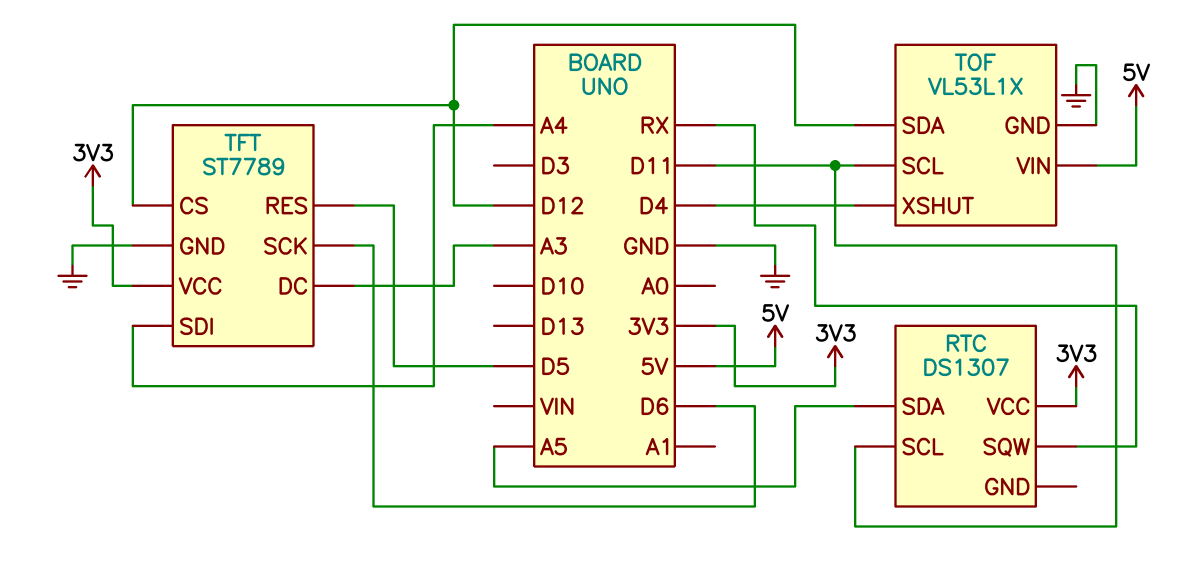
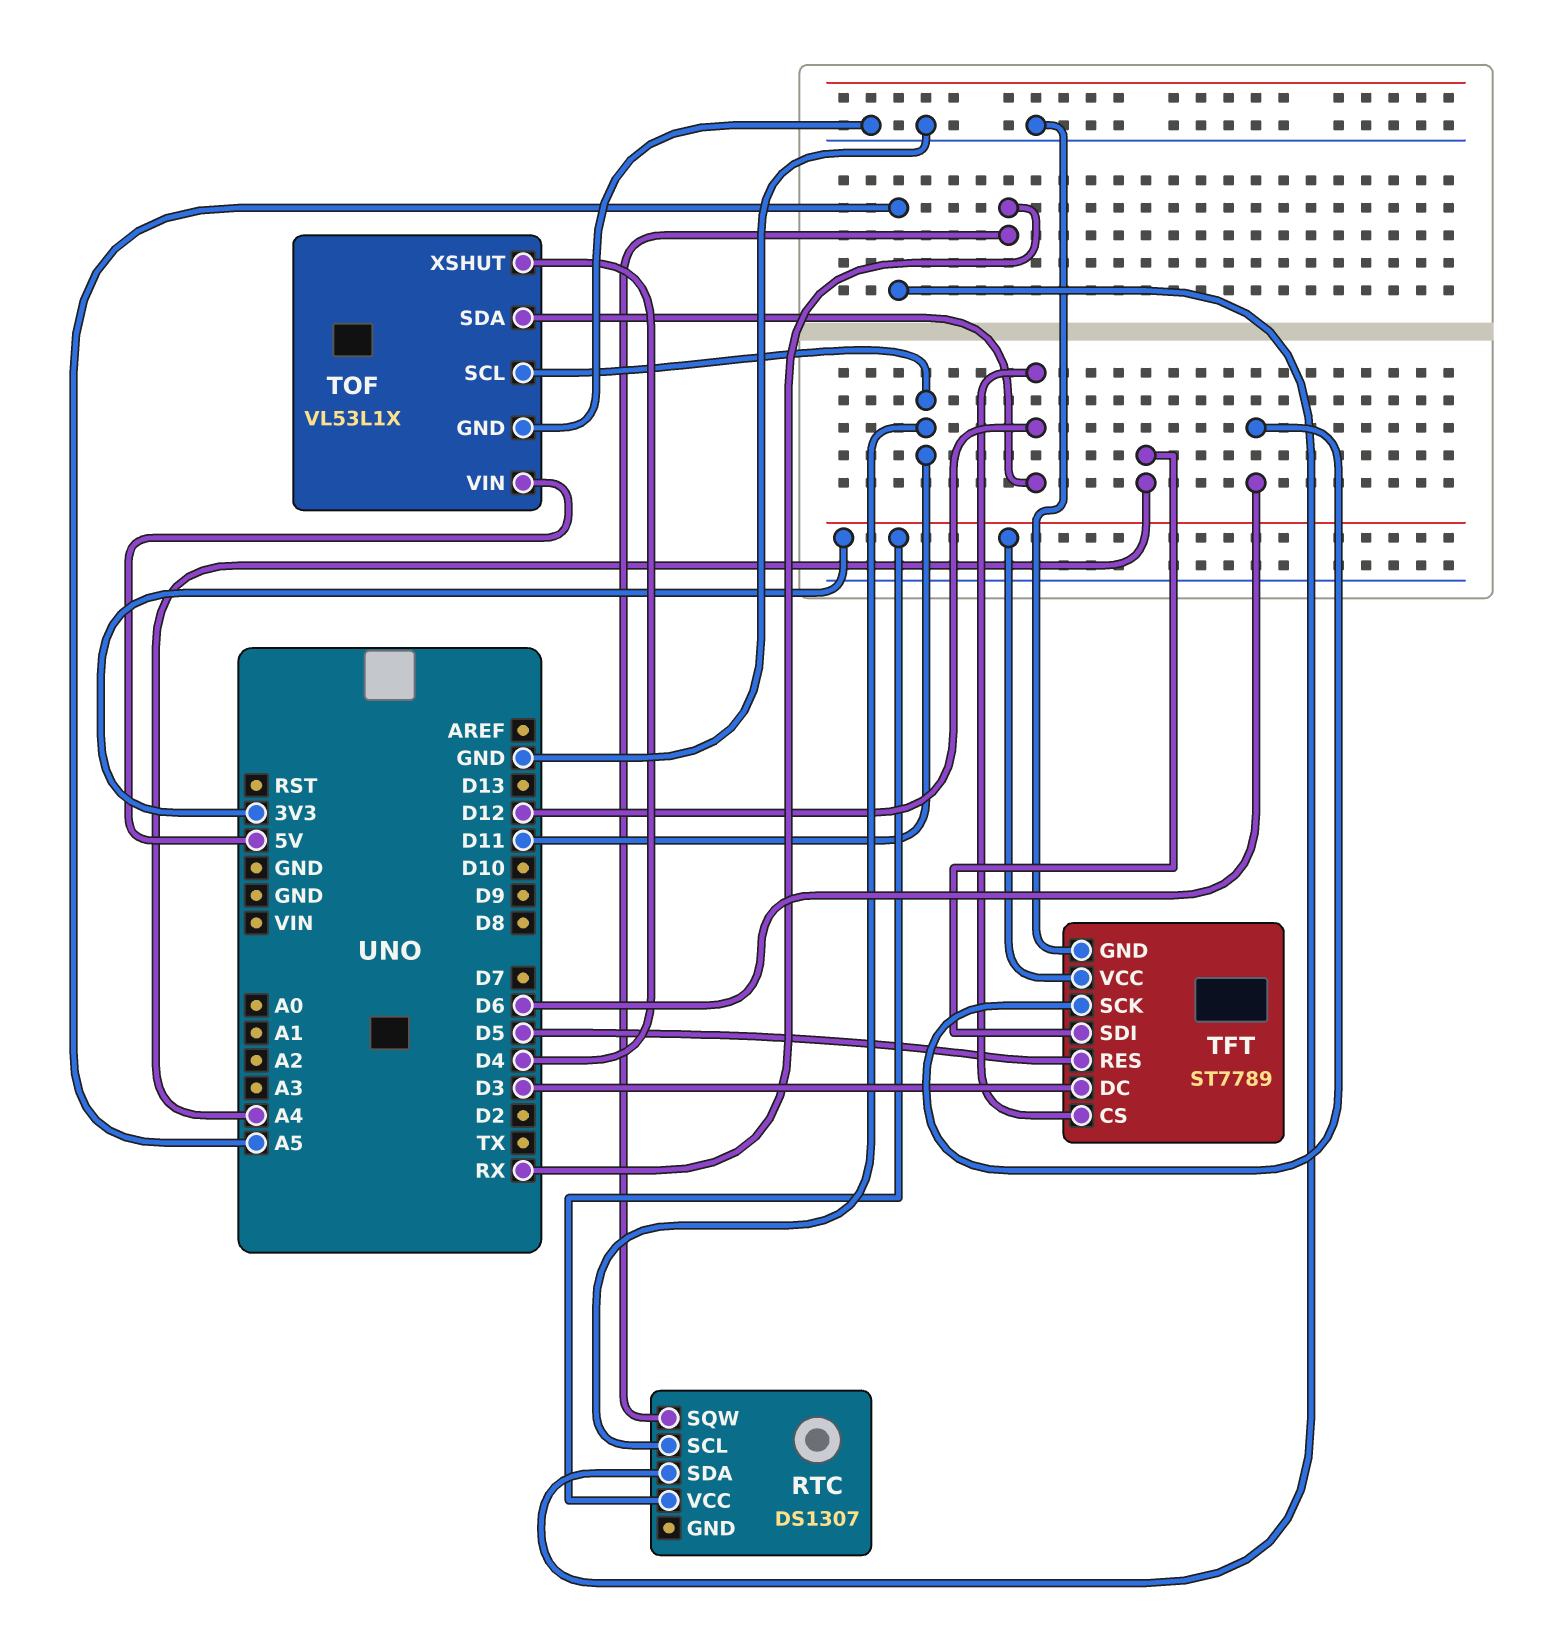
TFT pin DC: A3 -> D3

